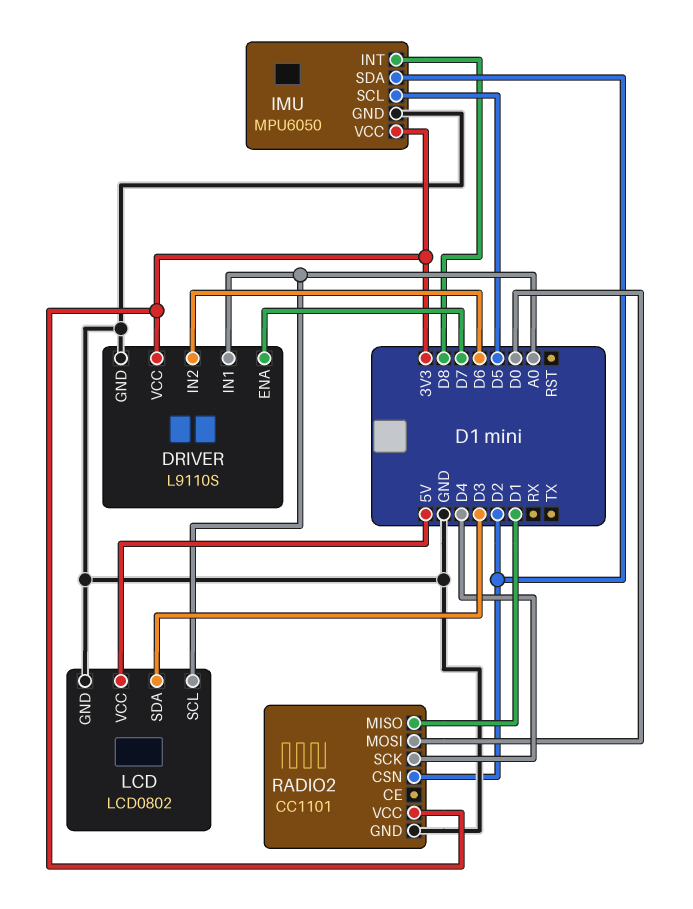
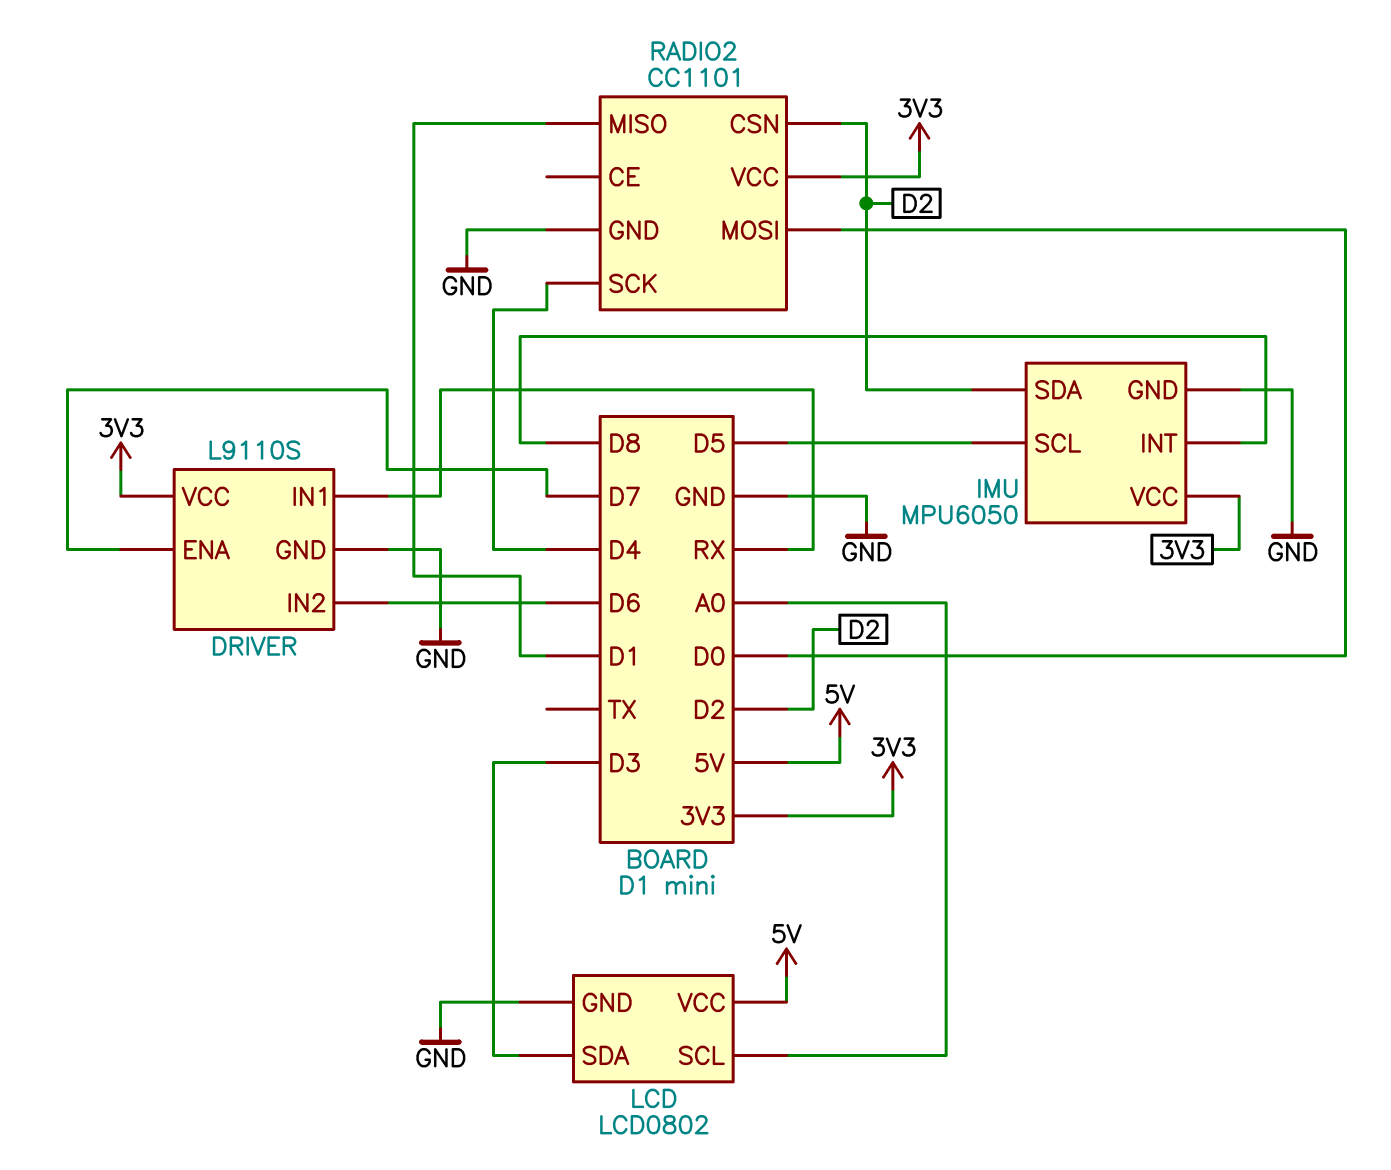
DRIVER pin IN1: A0 -> RX

